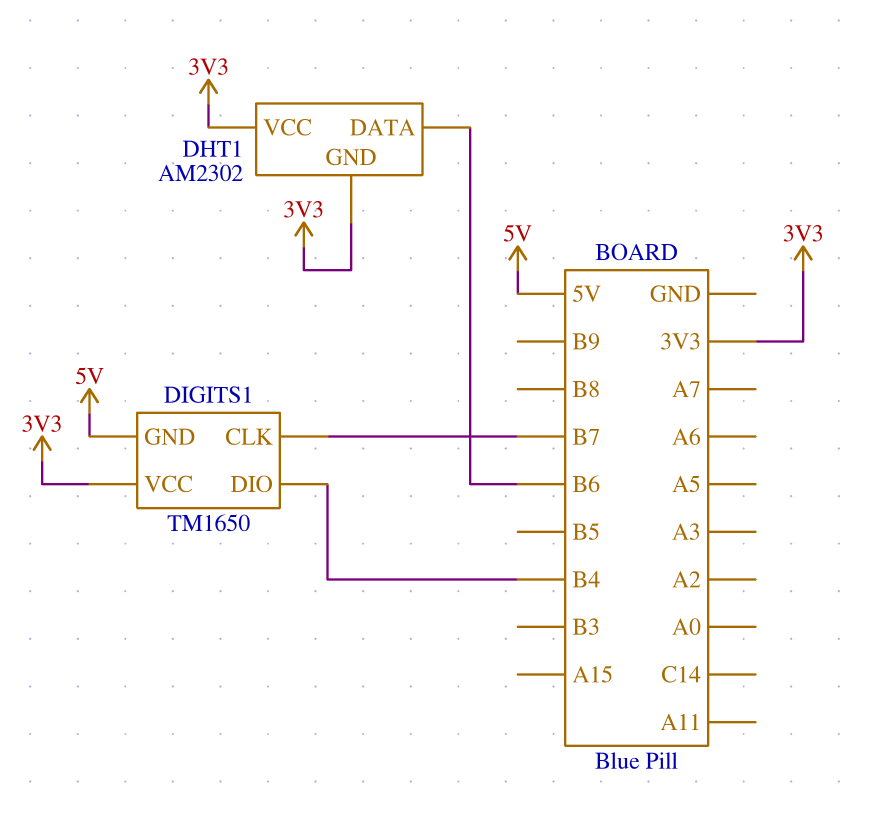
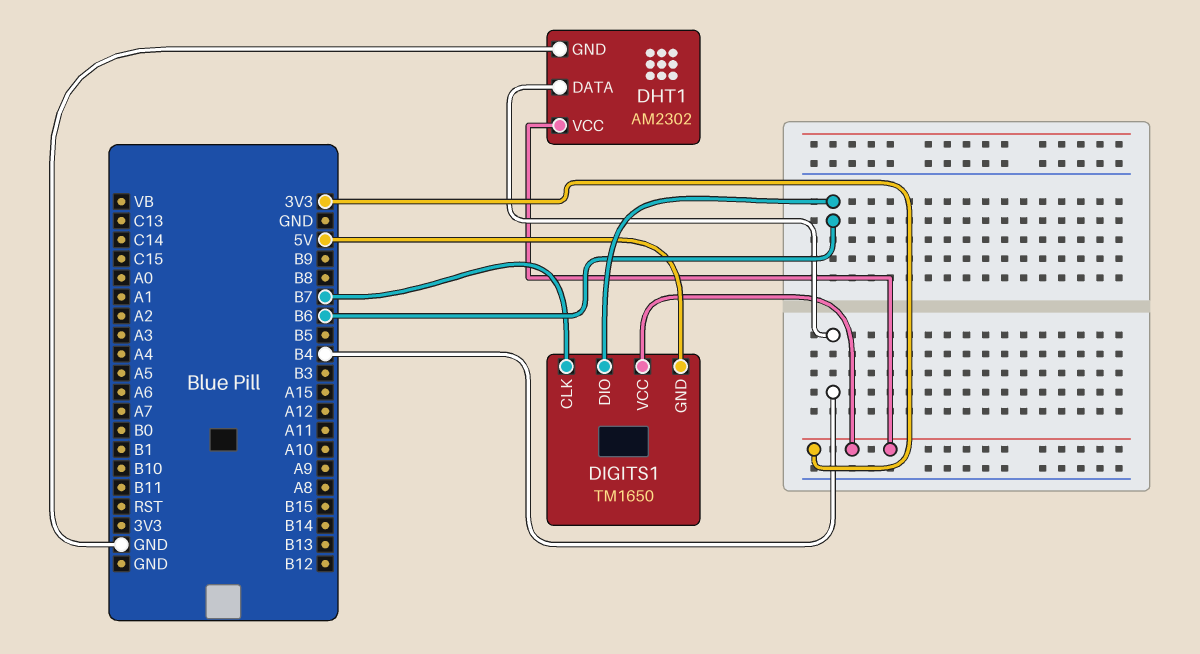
DHT1 pin DATA: B6 -> B4
DHT1 pin GND: 3V3 -> GND
DIGITS1 pin DIO: B4 -> B6

